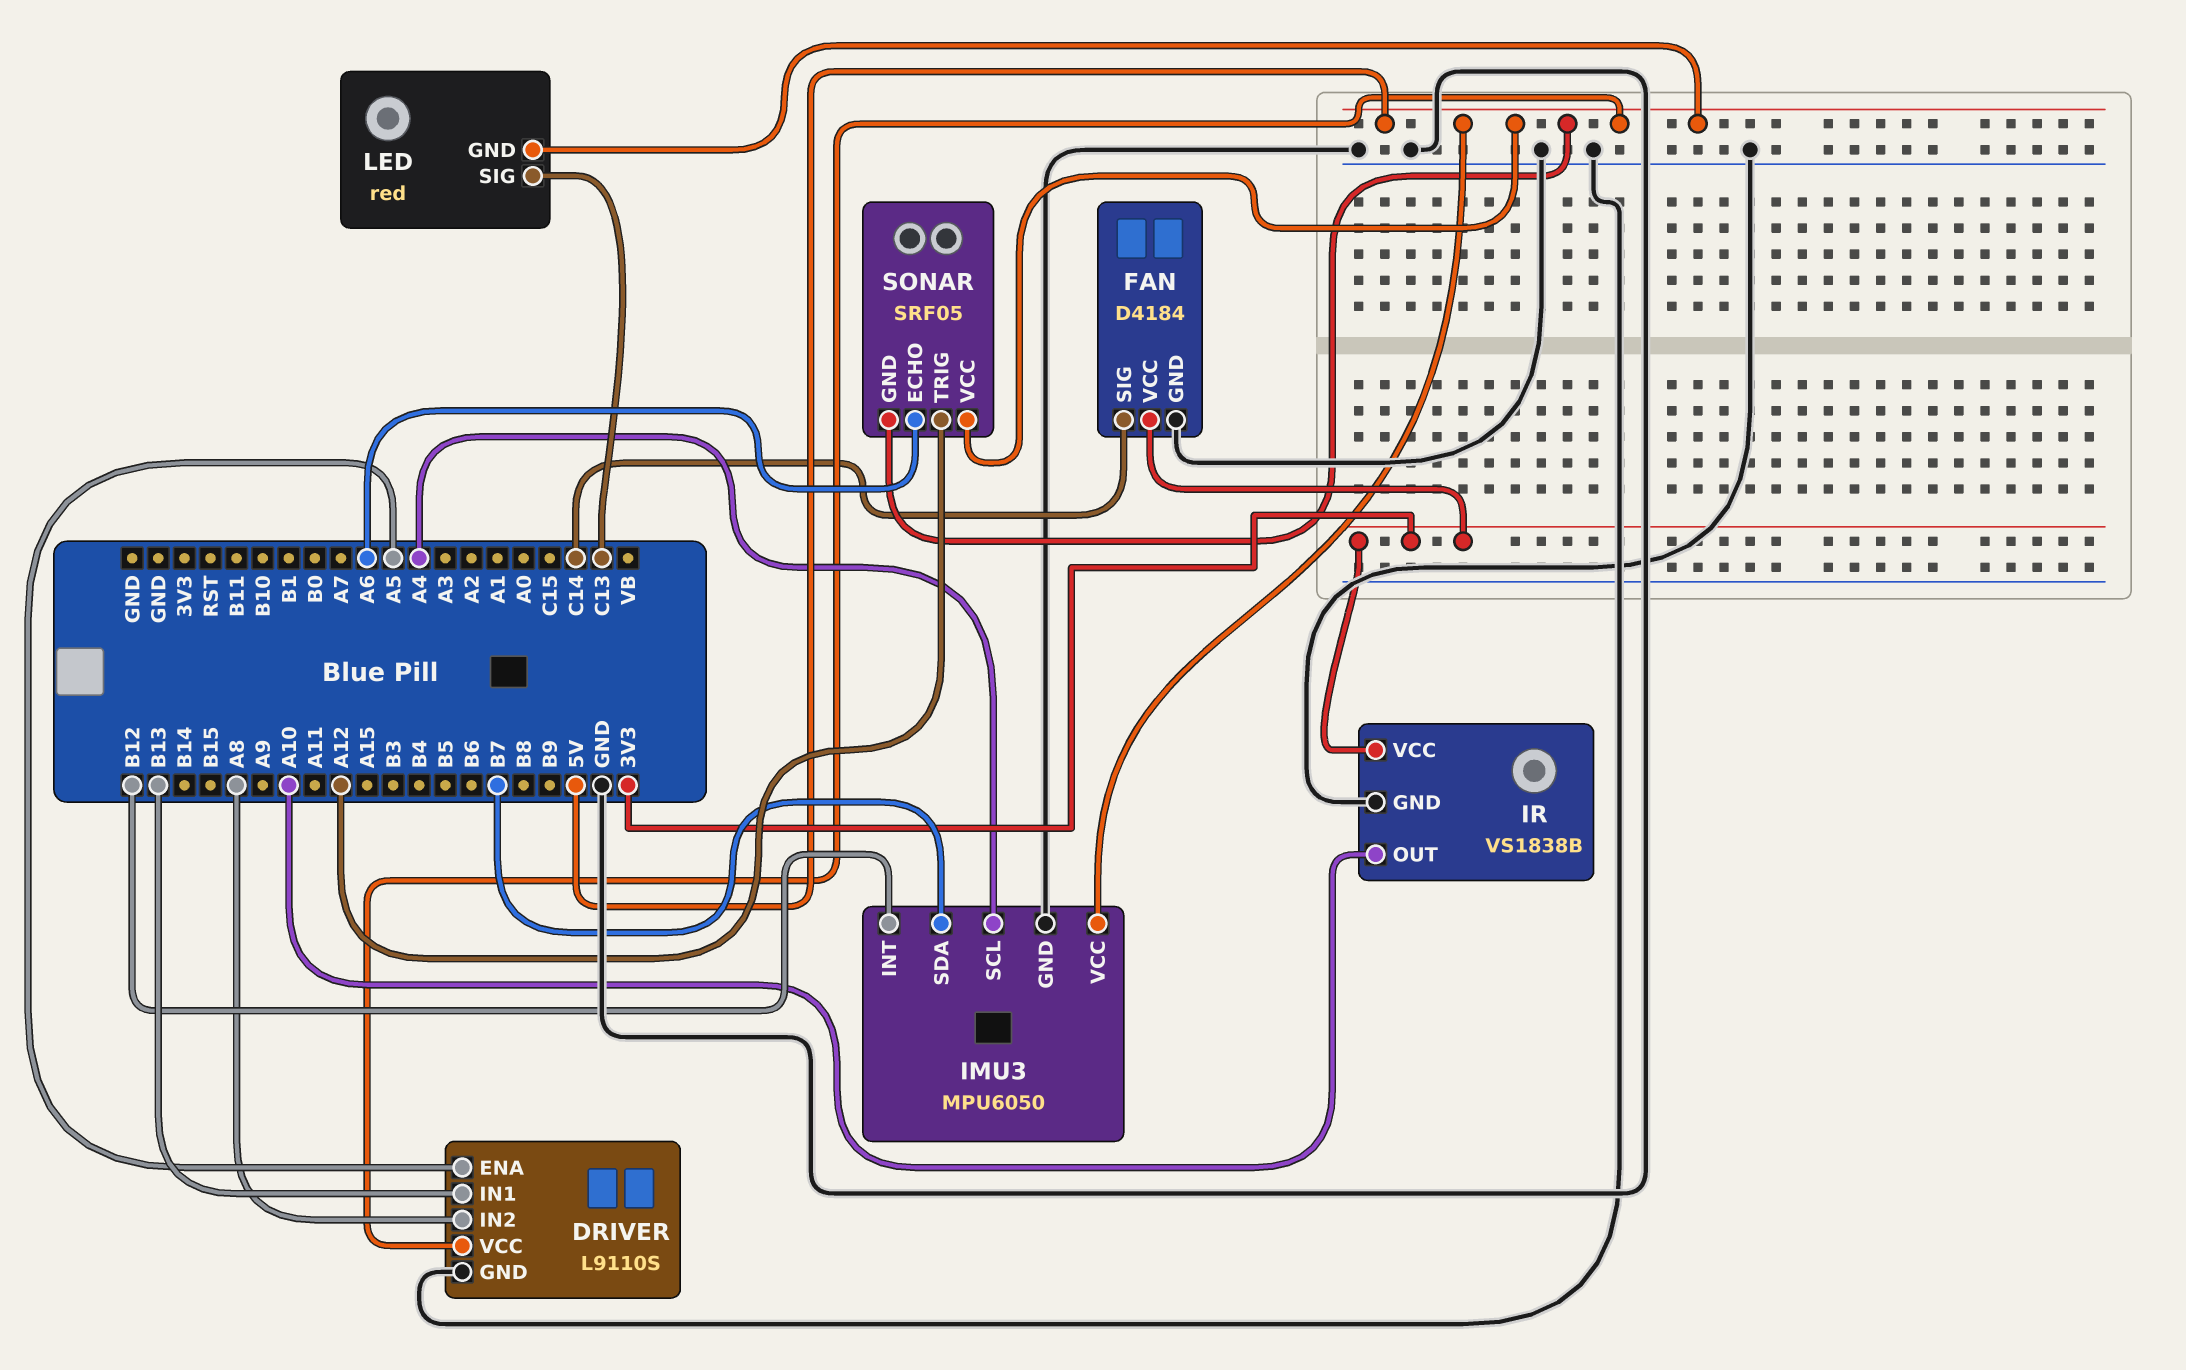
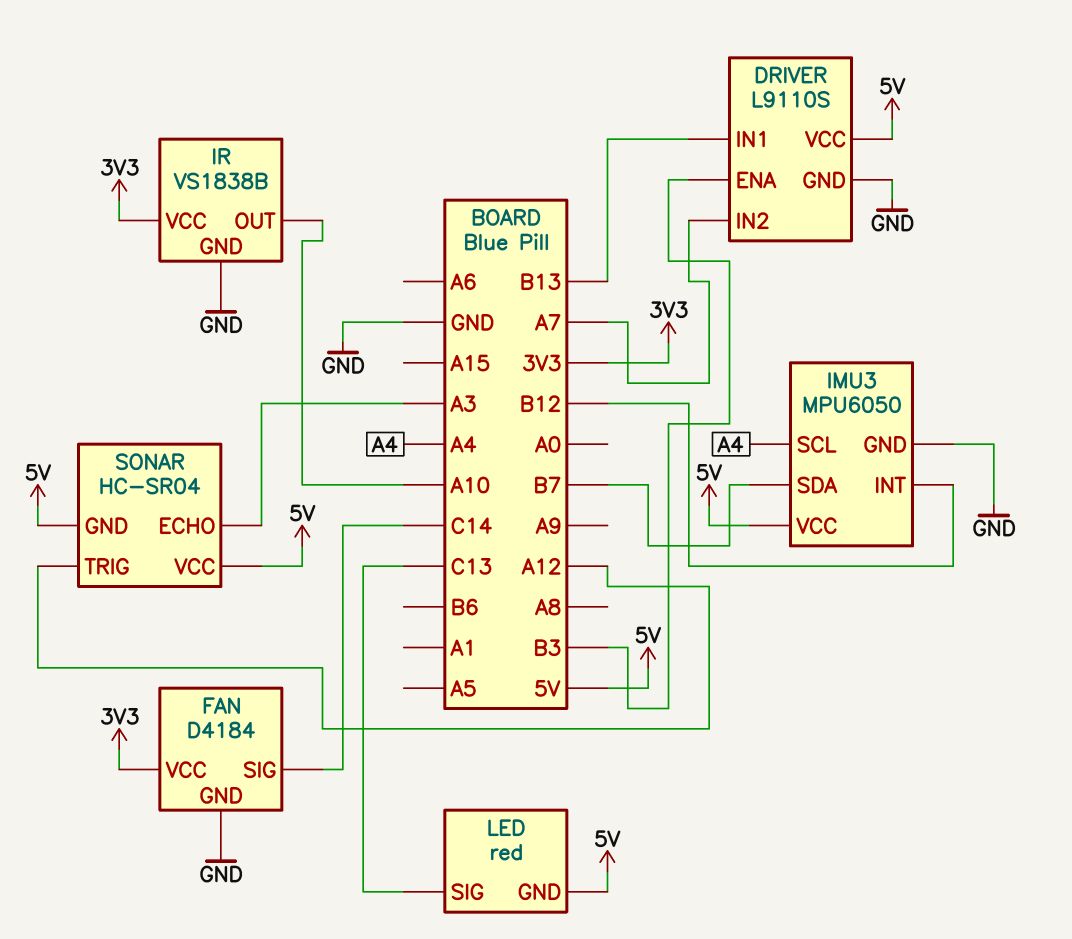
DRIVER pin ENA: A5 -> B3
DRIVER pin IN2: A8 -> A7
SONAR: SRF05 -> HC-SR04
SONAR pin ECHO: A6 -> A3

